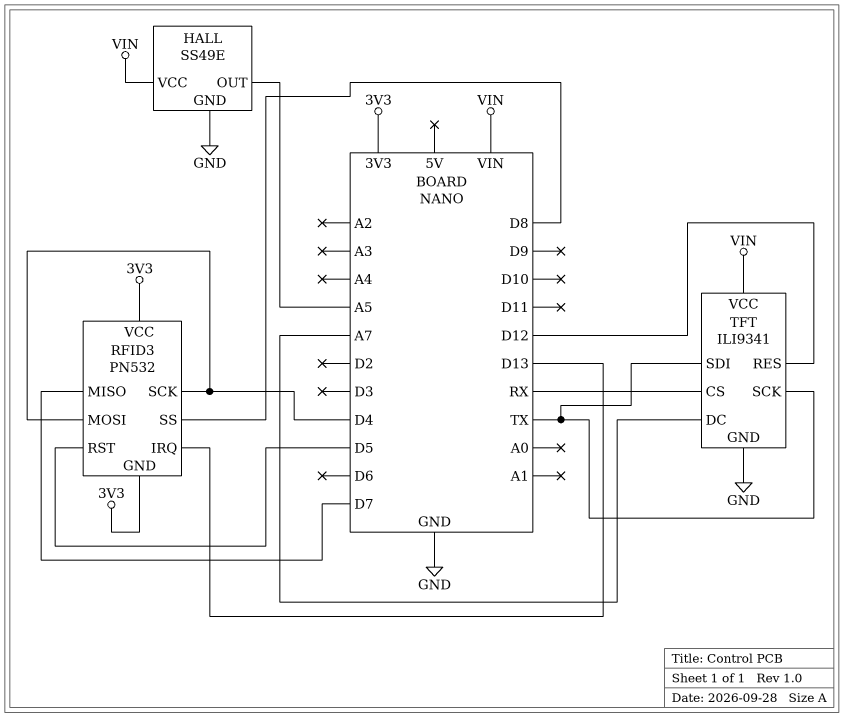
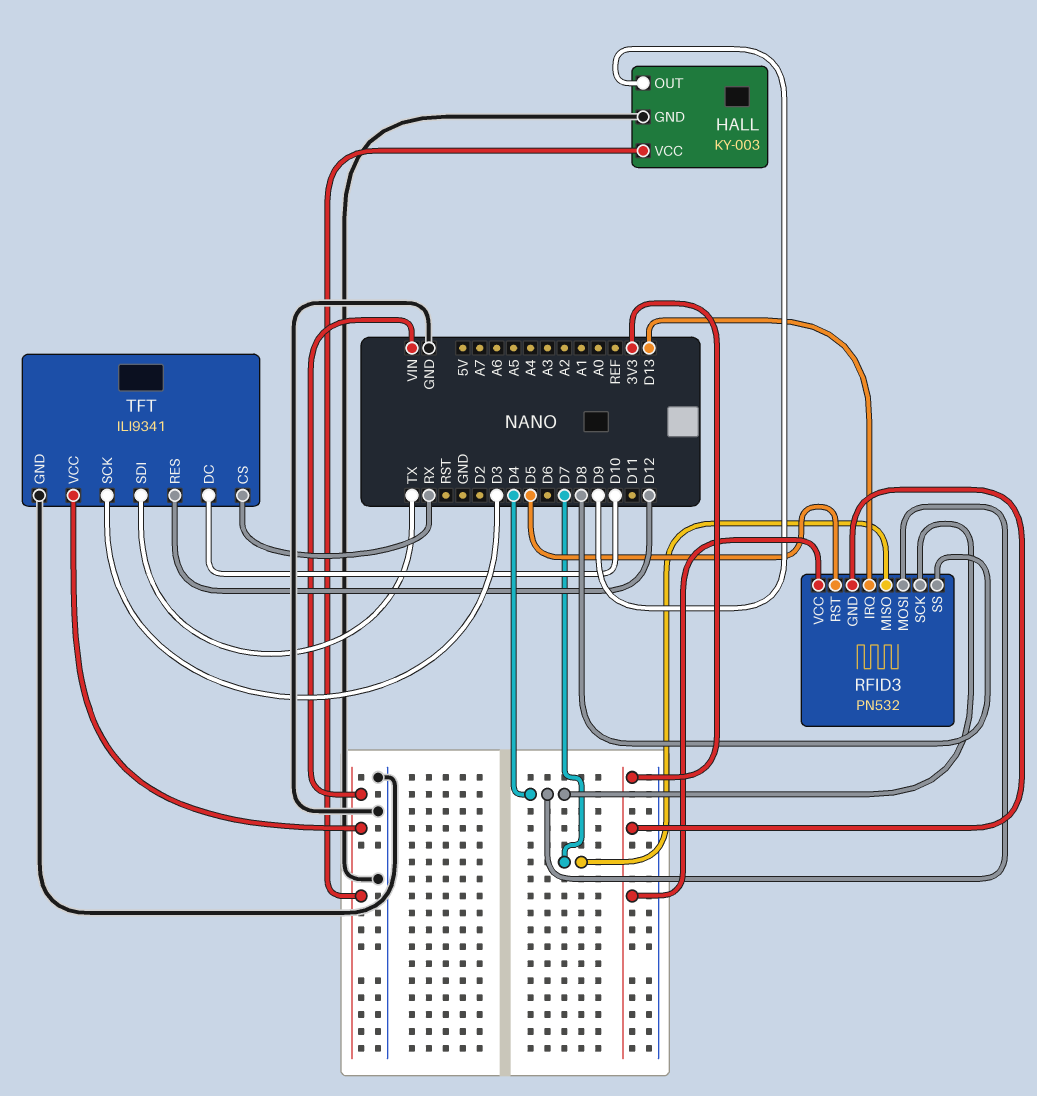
HALL: SS49E -> KY-003
HALL pin OUT: A5 -> D9
TFT pin DC: A7 -> D10
TFT pin SCK: TX -> D3

